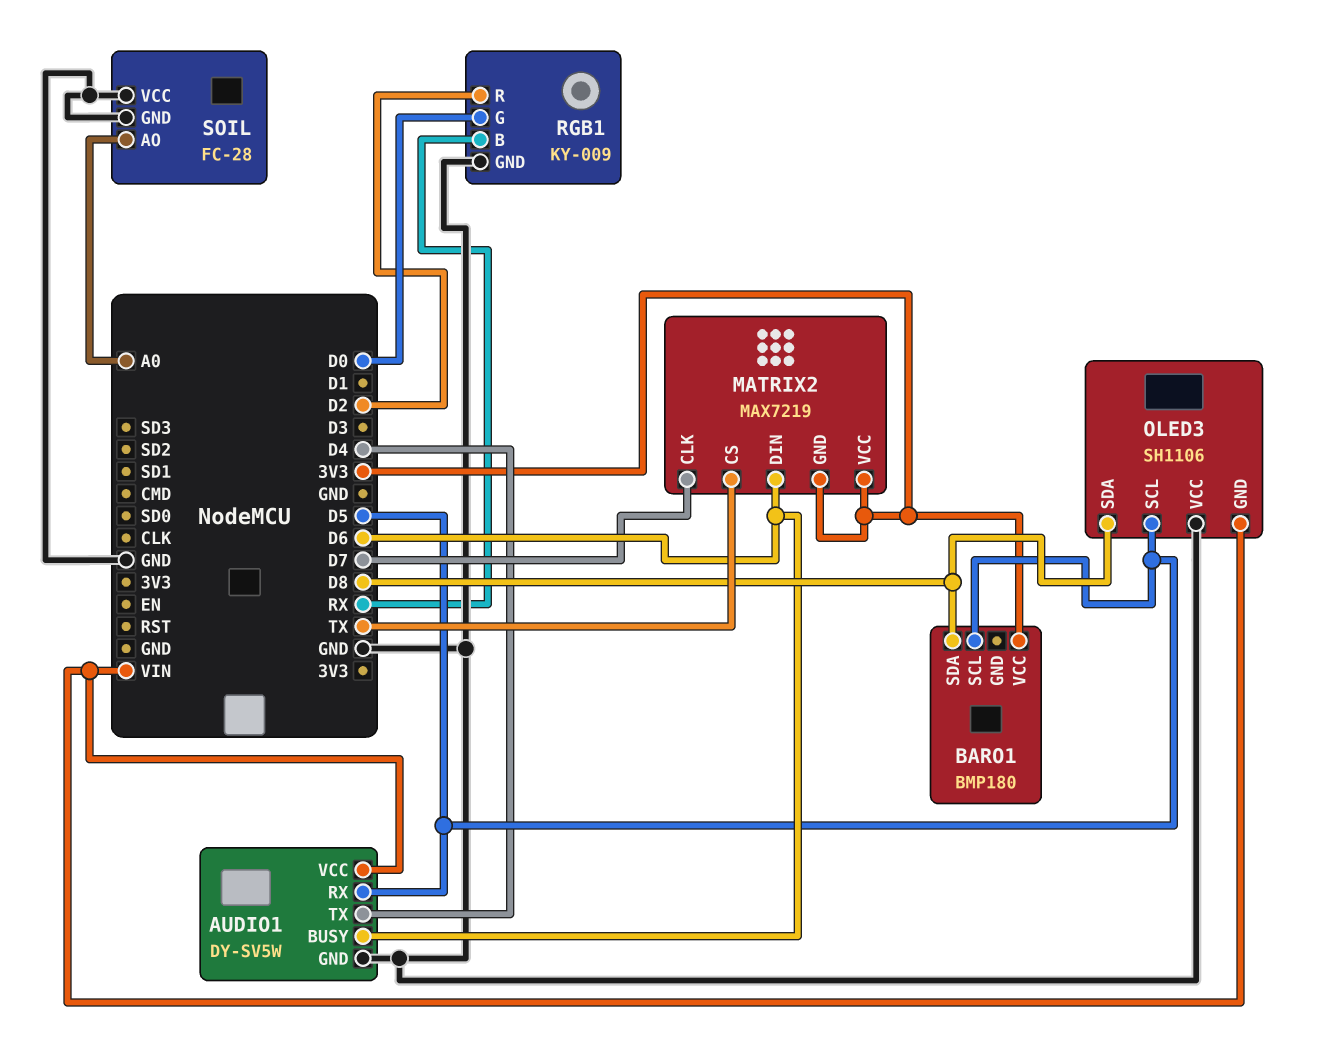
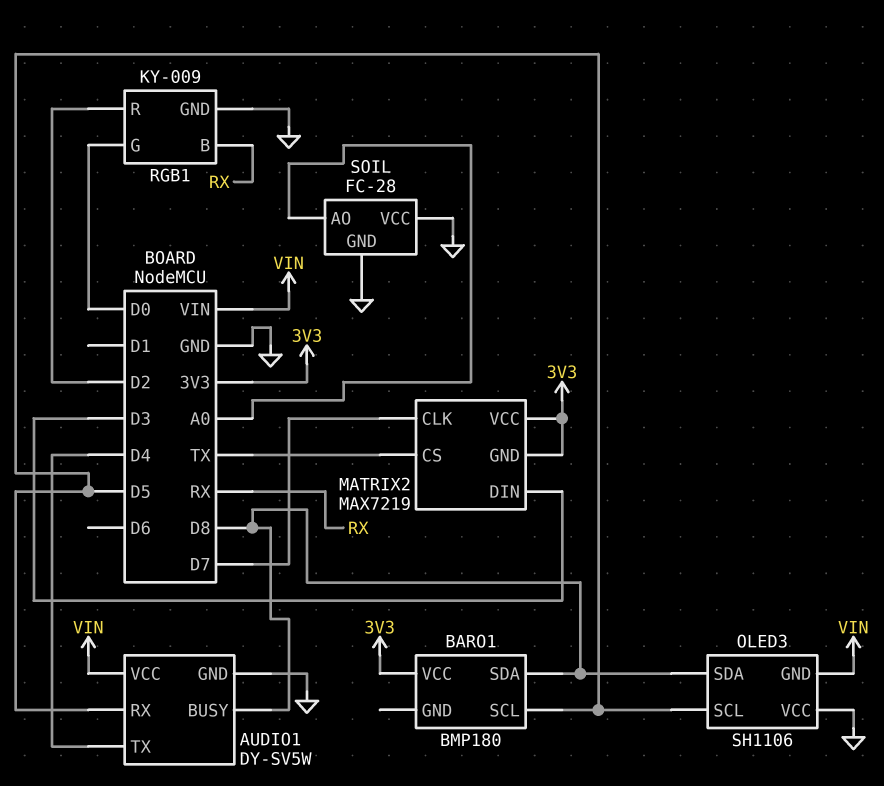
AUDIO1 pin BUSY: D6 -> D8
MATRIX2 pin DIN: D6 -> D3

